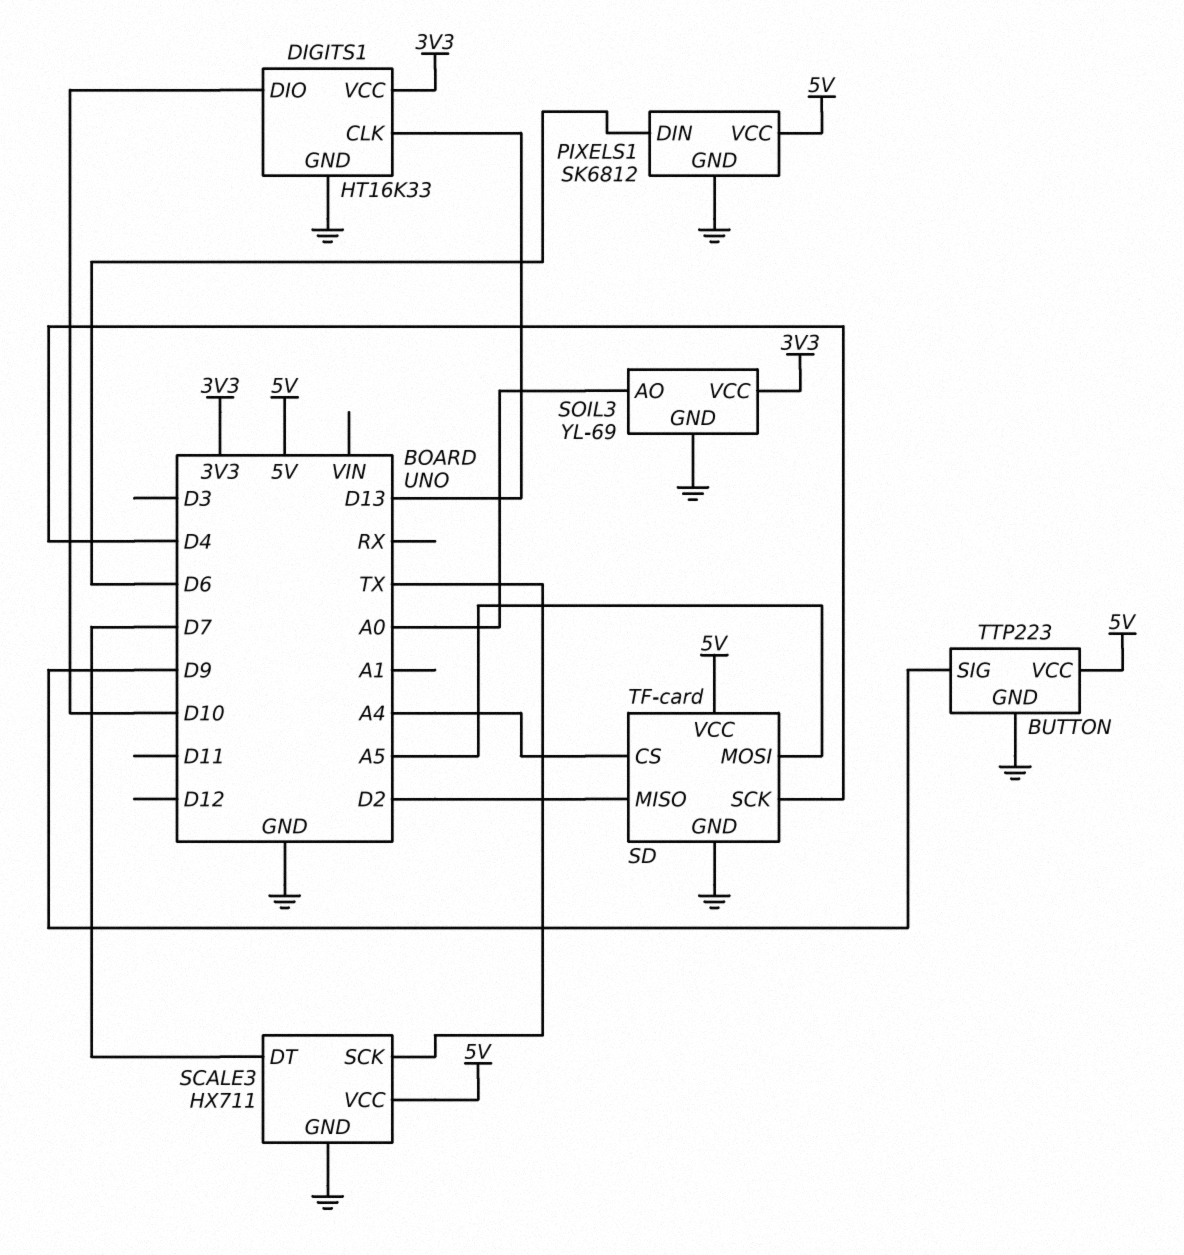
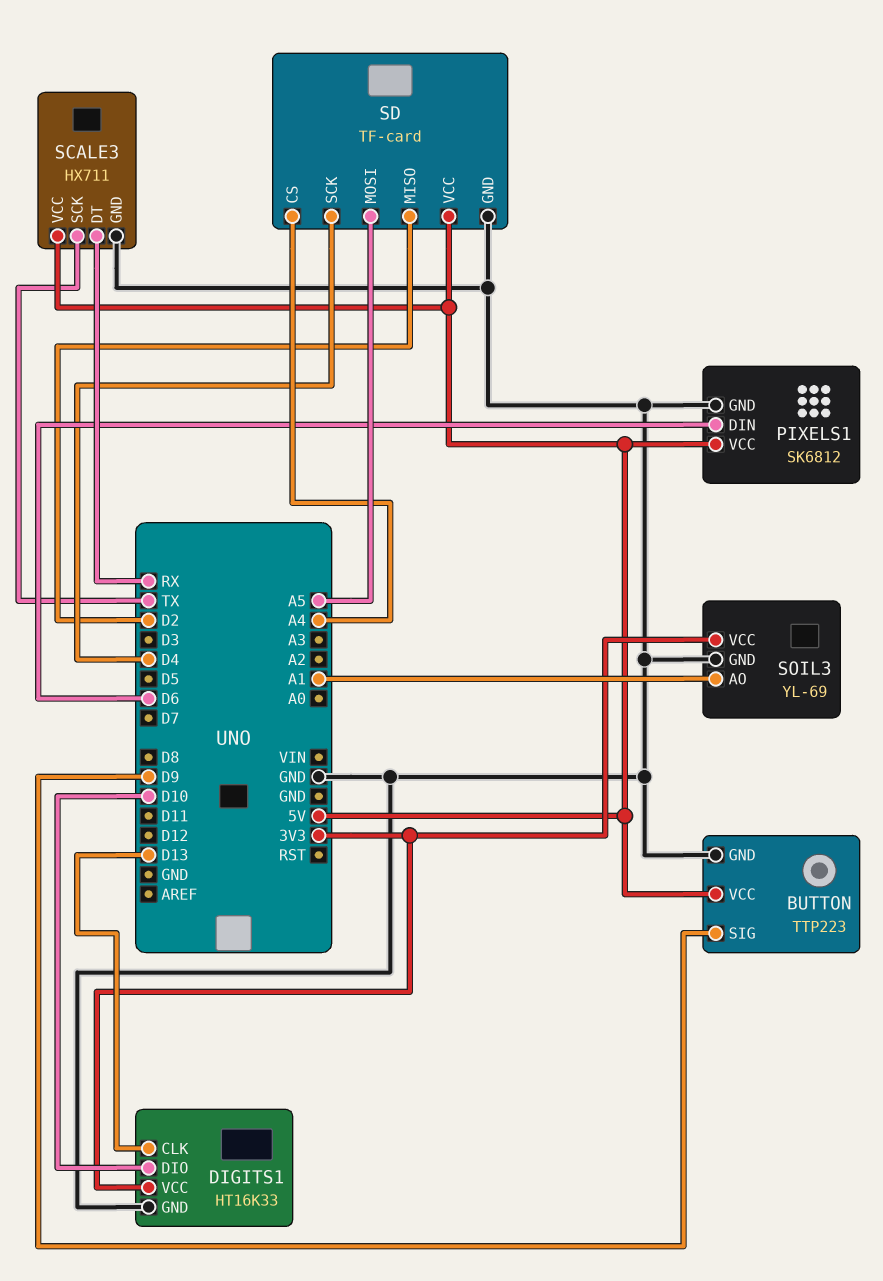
SCALE3 pin DT: D7 -> RX
SOIL3 pin AO: A0 -> A1

